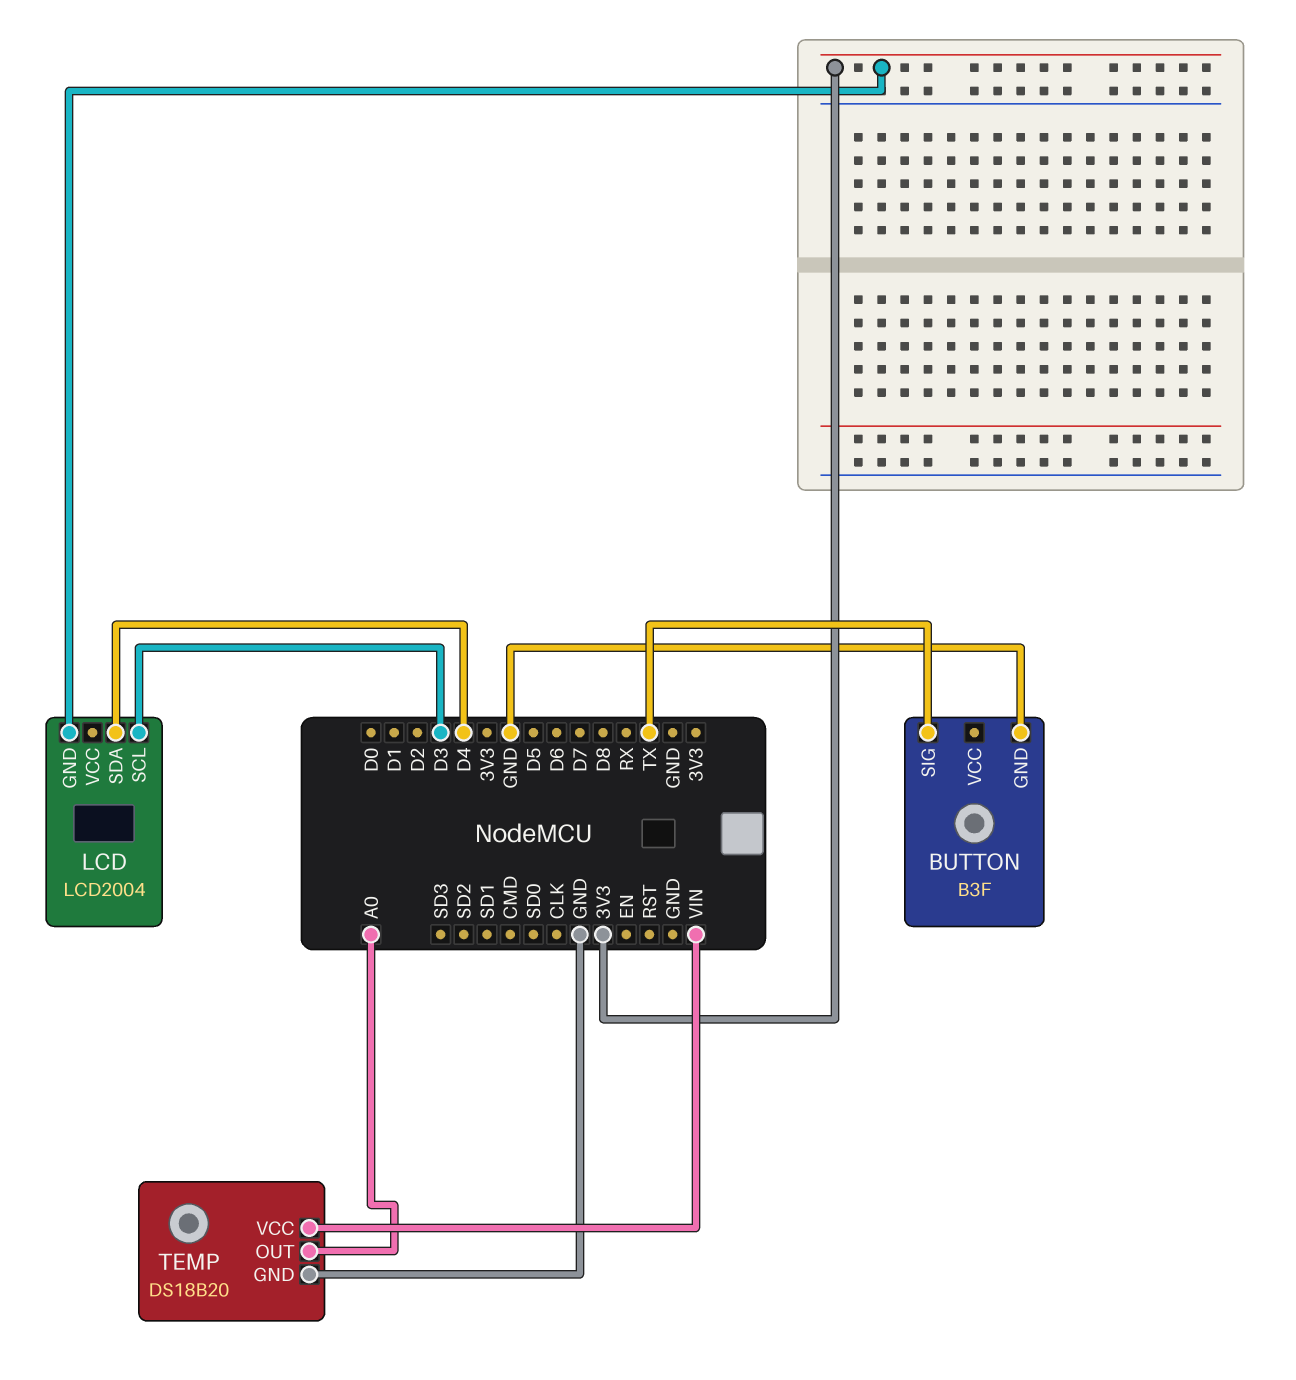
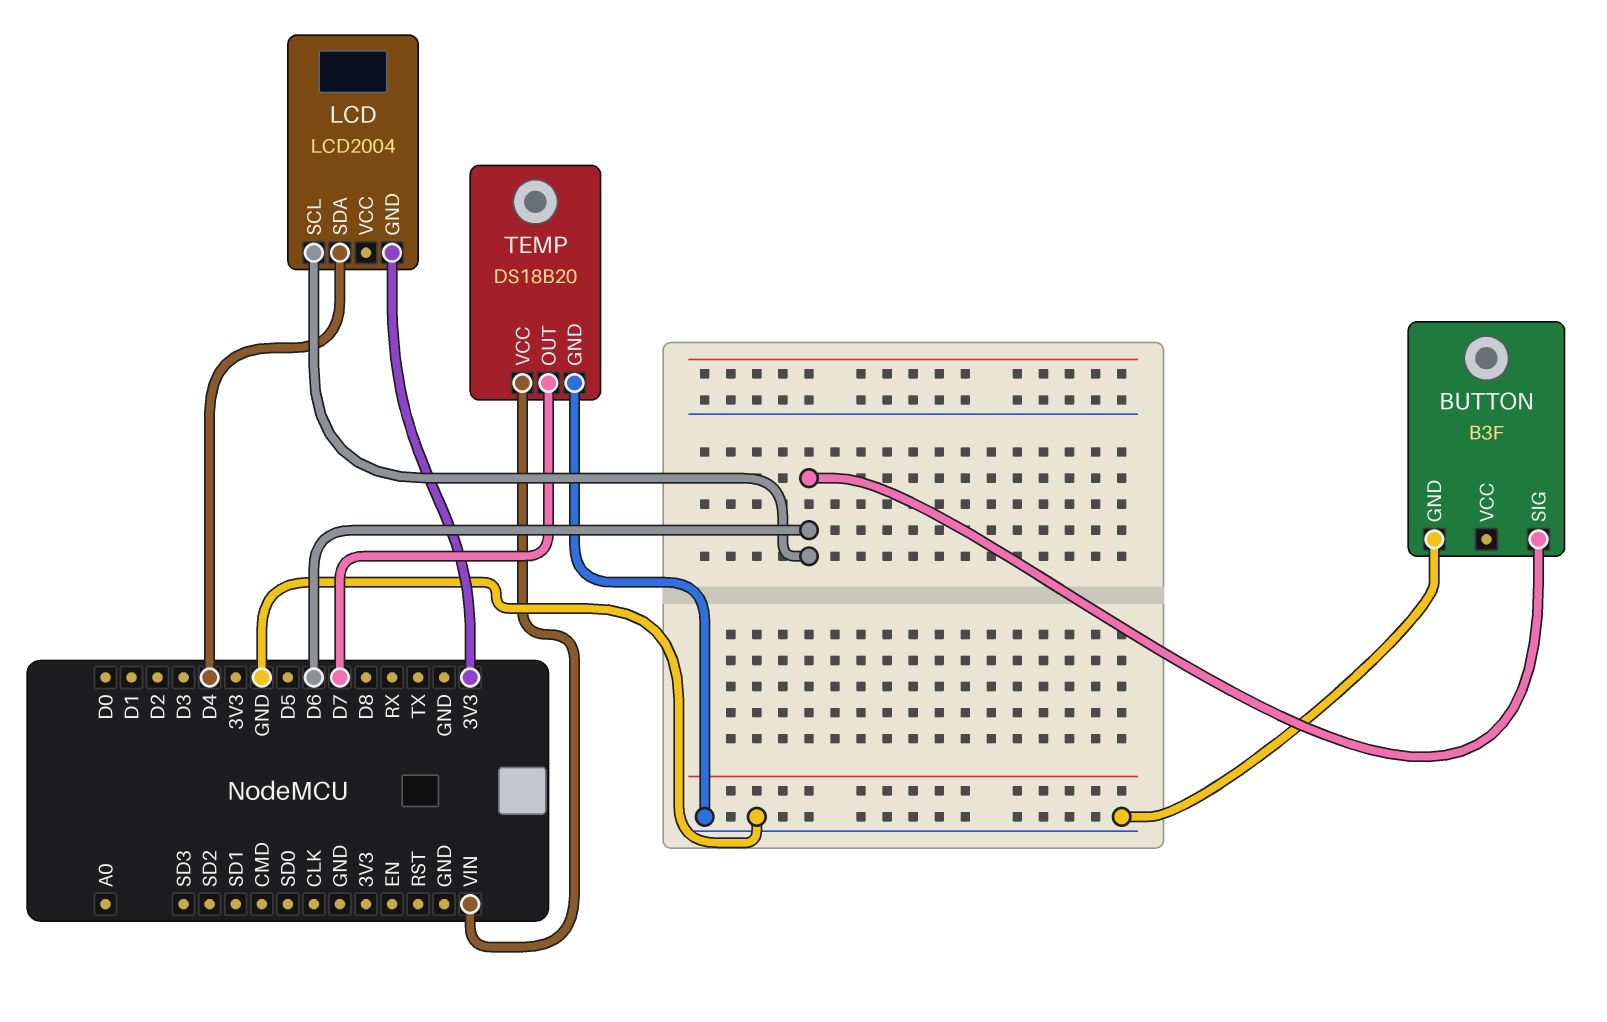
BUTTON pin SIG: TX -> D6
LCD pin SCL: D3 -> D6
TEMP pin OUT: A0 -> D7

